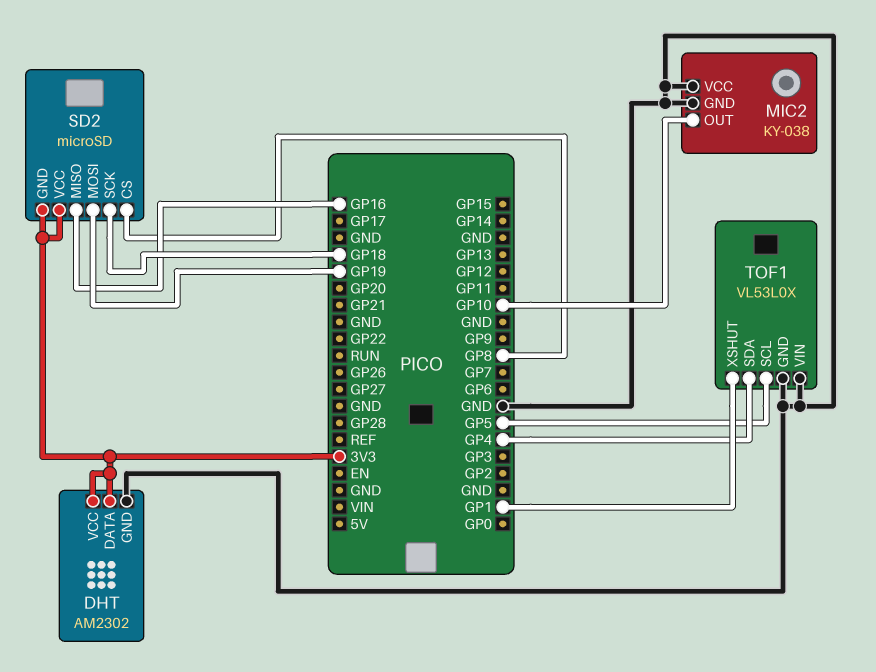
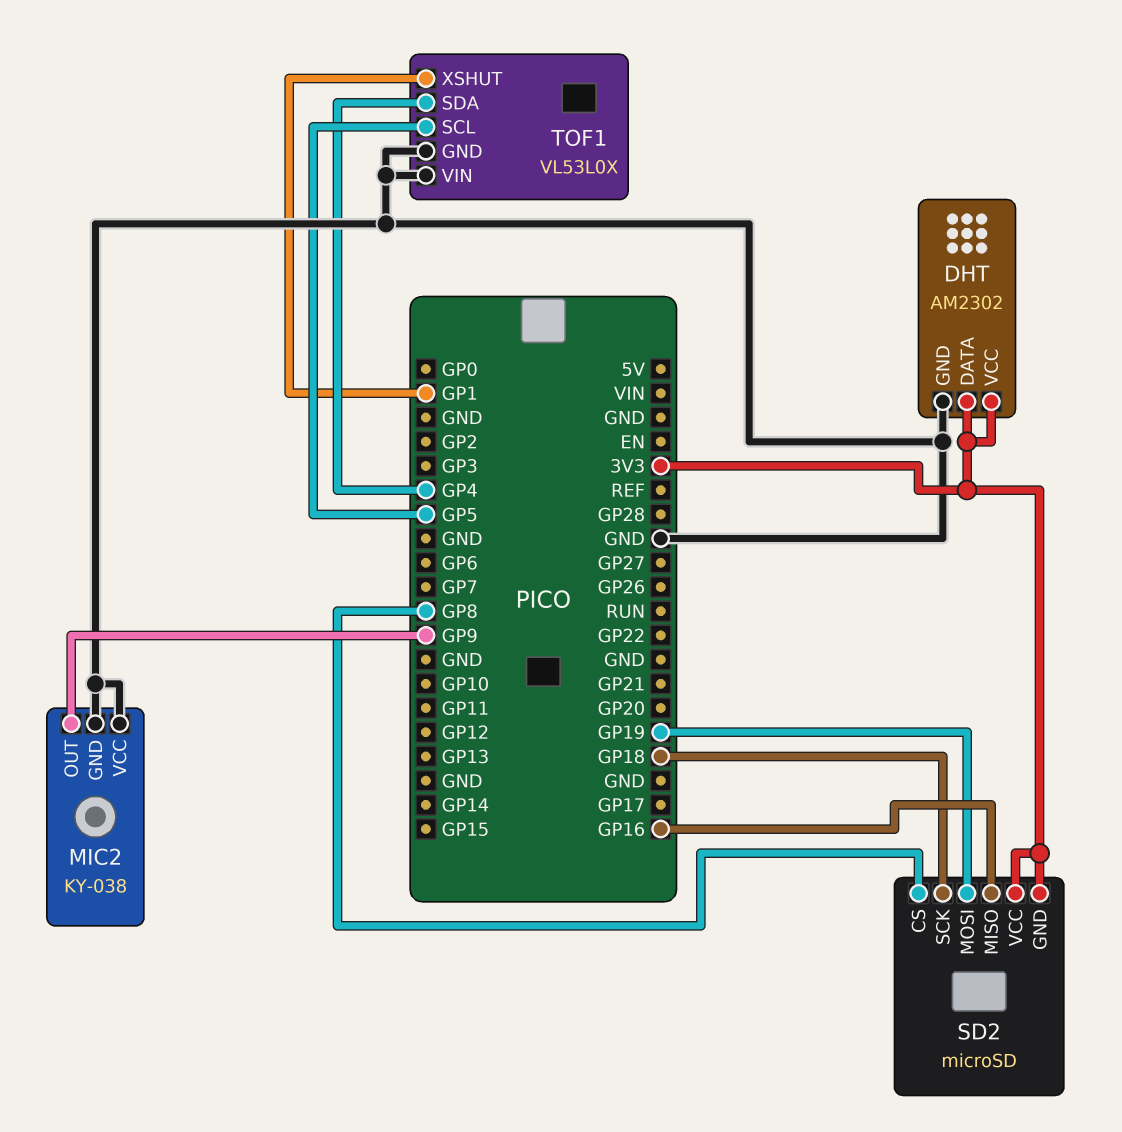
MIC2 pin OUT: GP10 -> GP9

